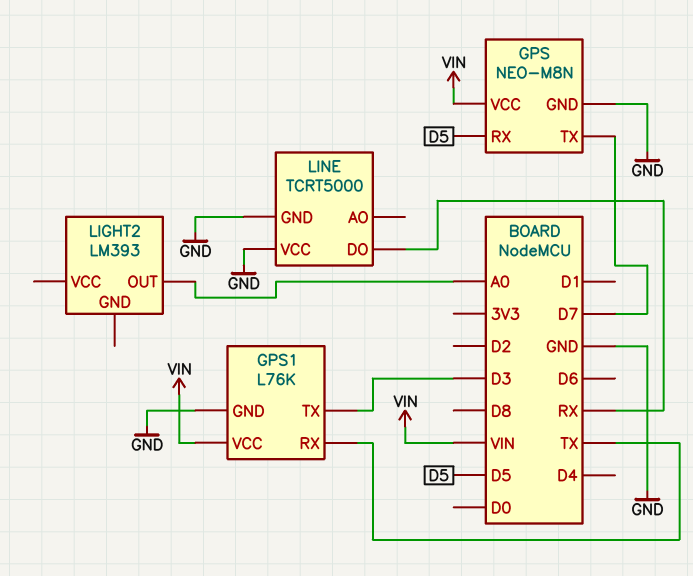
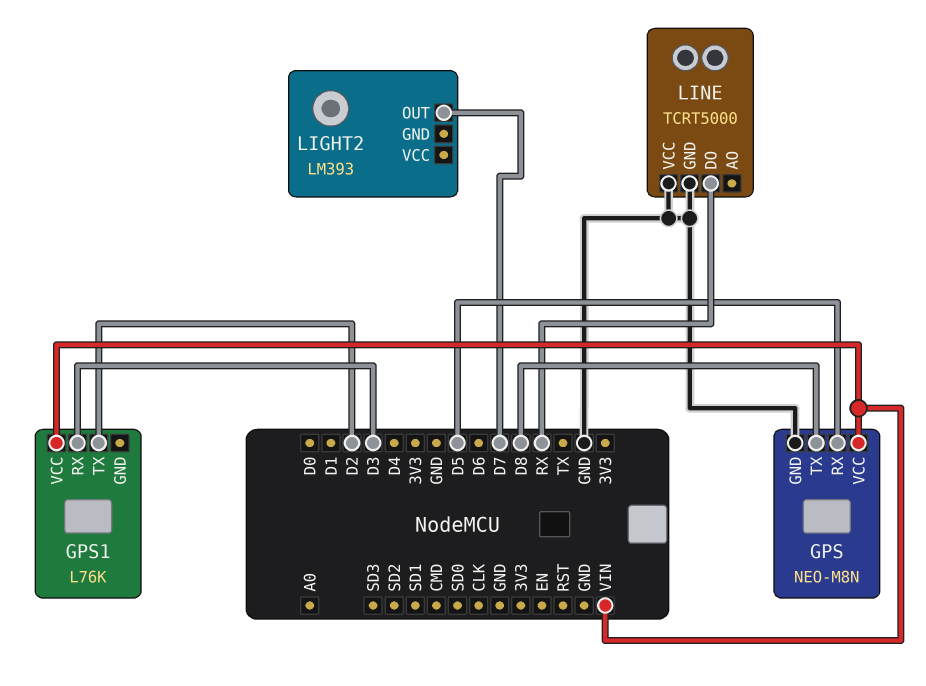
GPS pin TX: D7 -> D8
GPS1 pin GND: GND -> none
GPS1 pin RX: TX -> D3
GPS1 pin TX: D3 -> D2
LIGHT2 pin OUT: A0 -> D7

